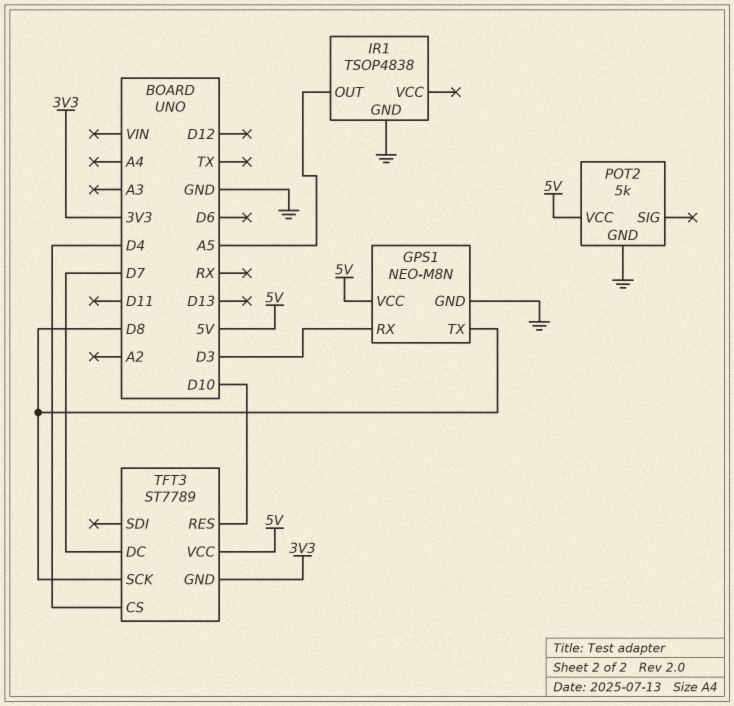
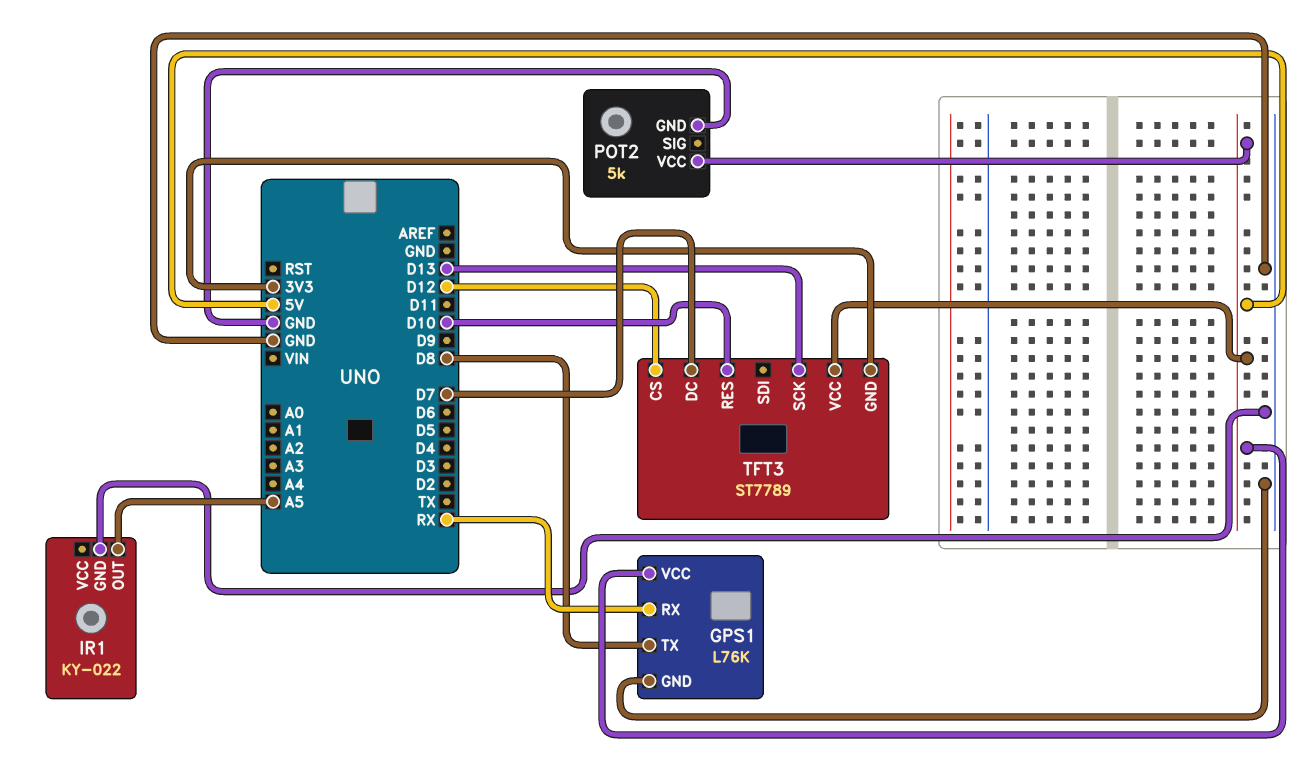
GPS1: NEO-M8N -> L76K
GPS1 pin RX: D3 -> RX
IR1: TSOP4838 -> KY-022
TFT3 pin CS: D4 -> D12
TFT3 pin SCK: D8 -> D13

